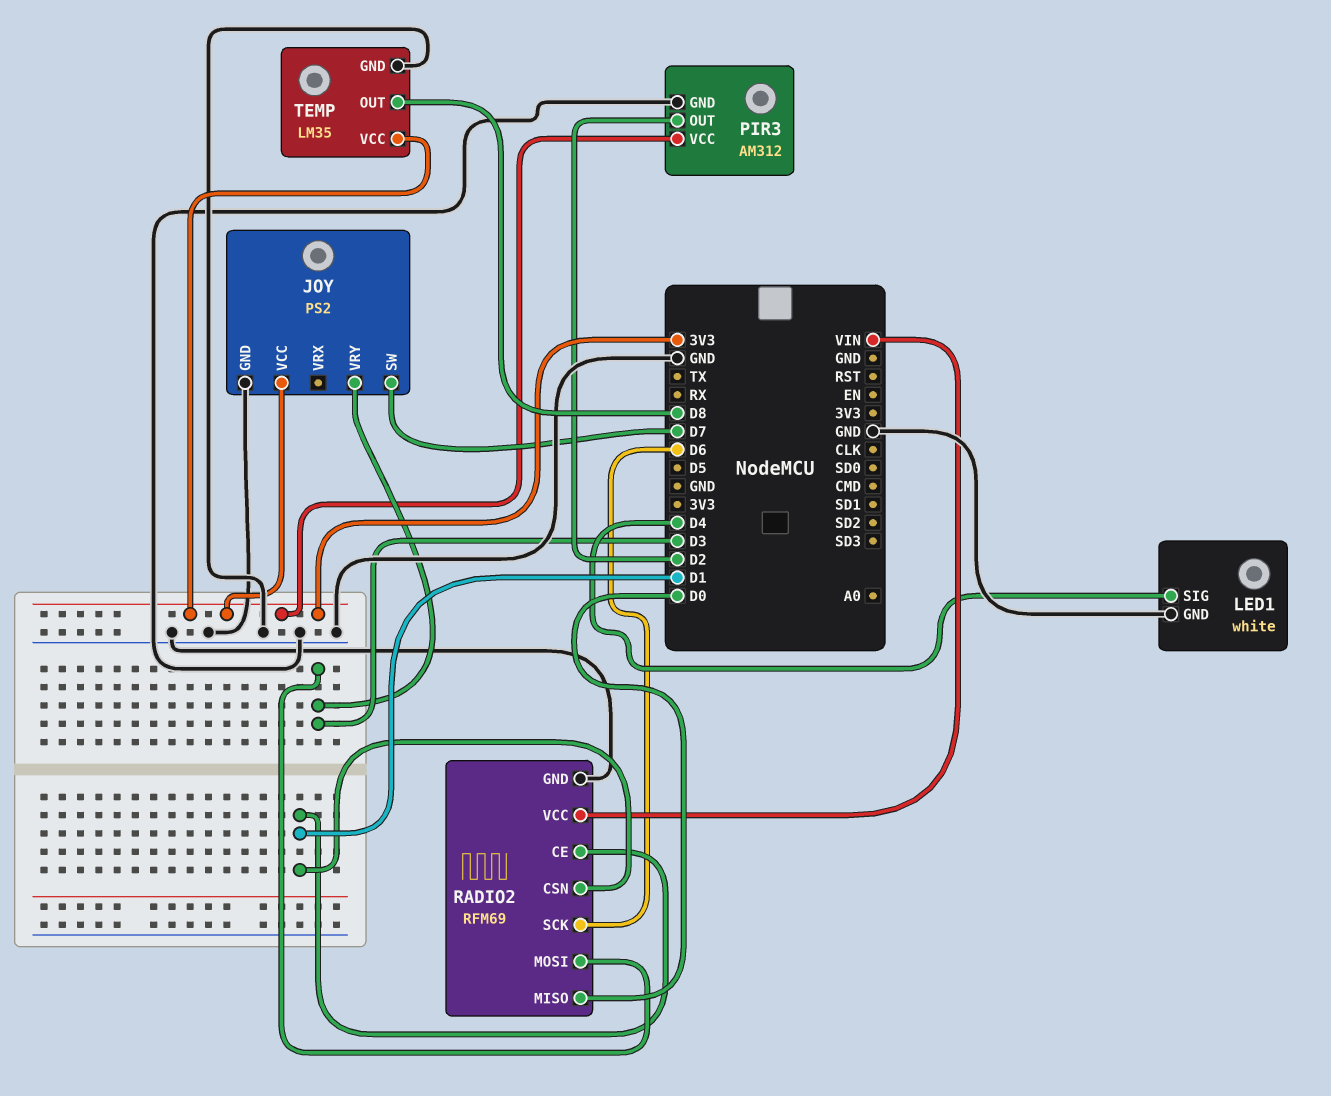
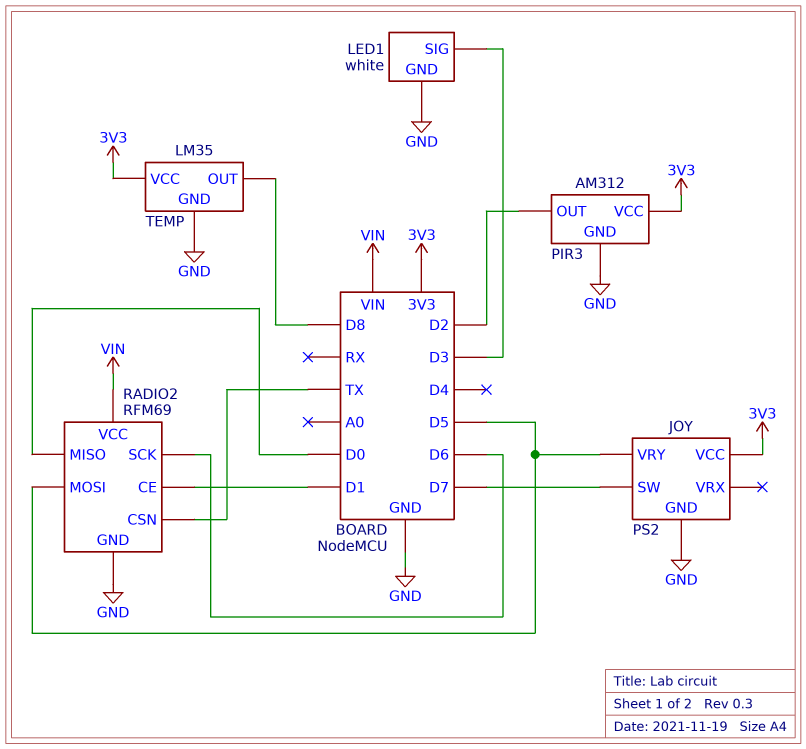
JOY pin VRY: D3 -> D5
LED1 pin SIG: D4 -> D3
RADIO2 pin CSN: D1 -> TX
RADIO2 pin MOSI: D3 -> D5

